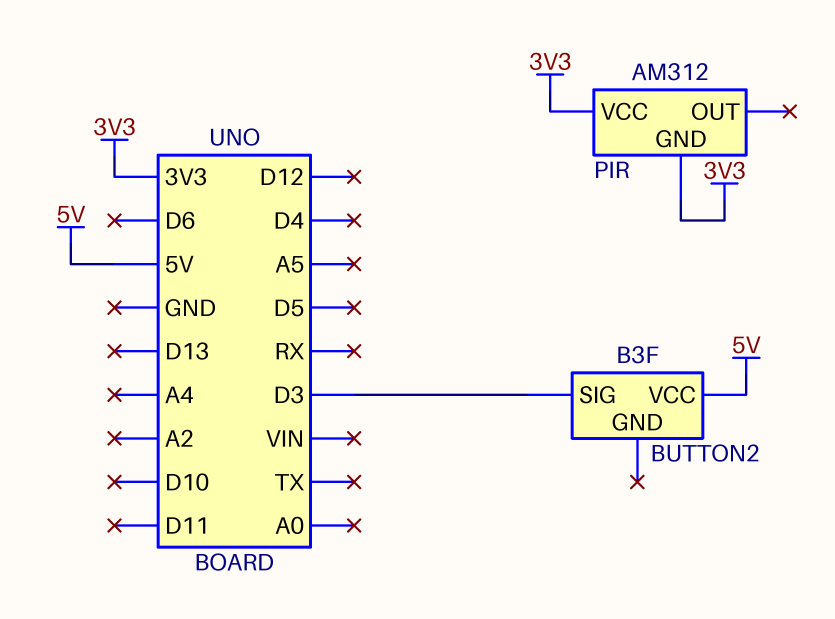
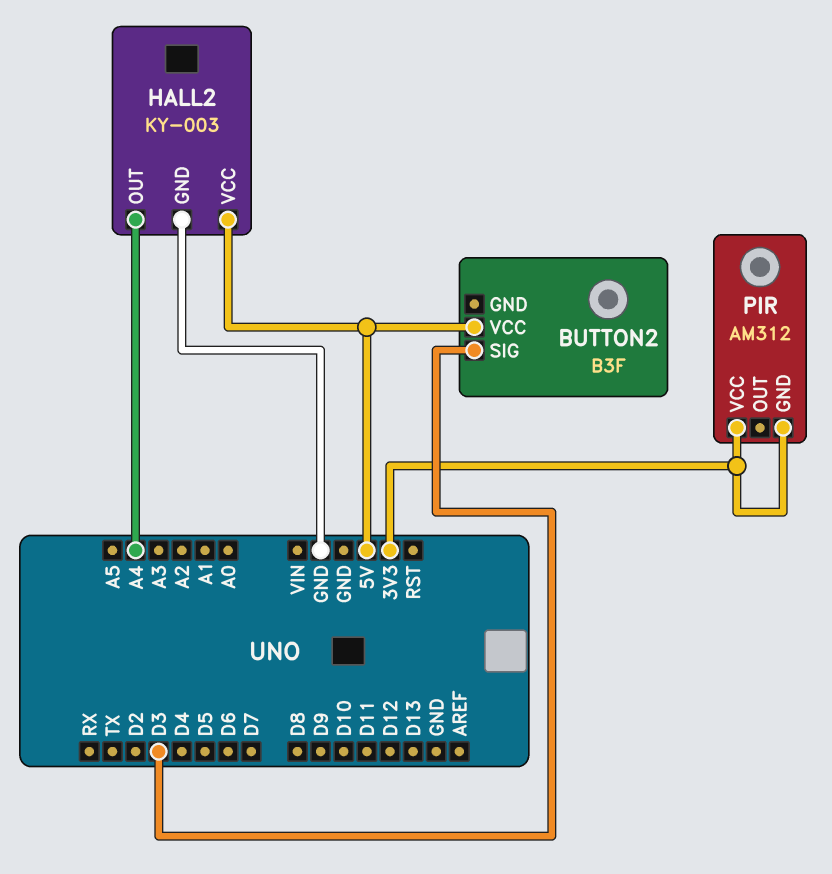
HALL2: none -> KY-003
HALL2 pin GND: none -> GND
HALL2 pin OUT: none -> A4
HALL2 pin VCC: none -> 5V

